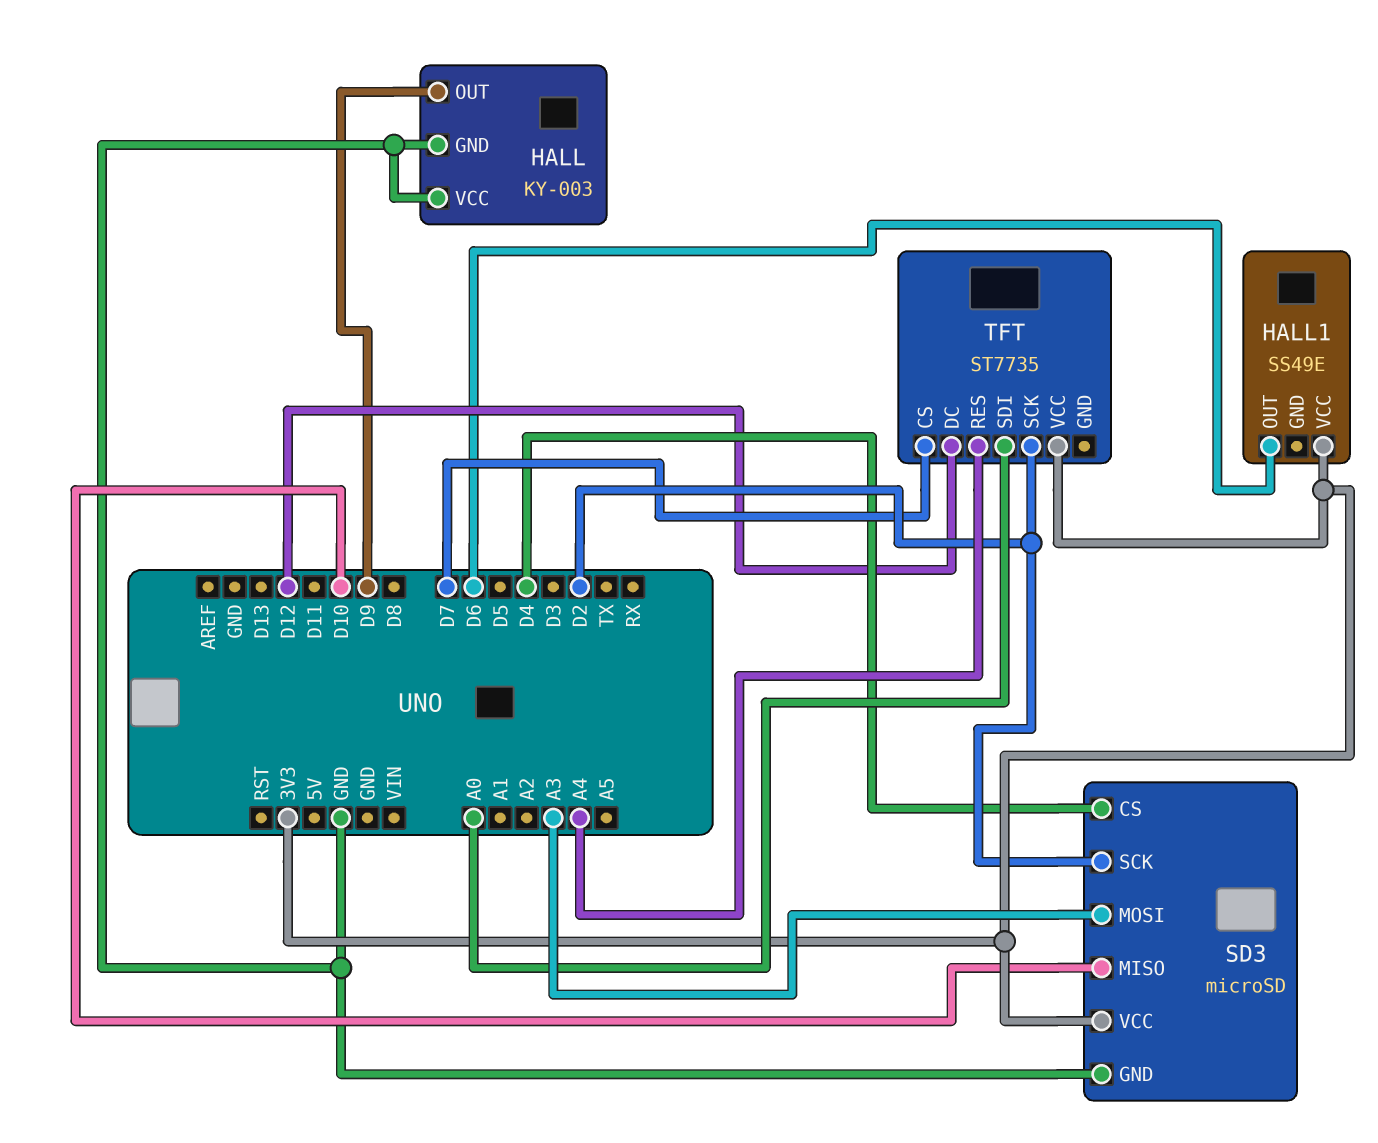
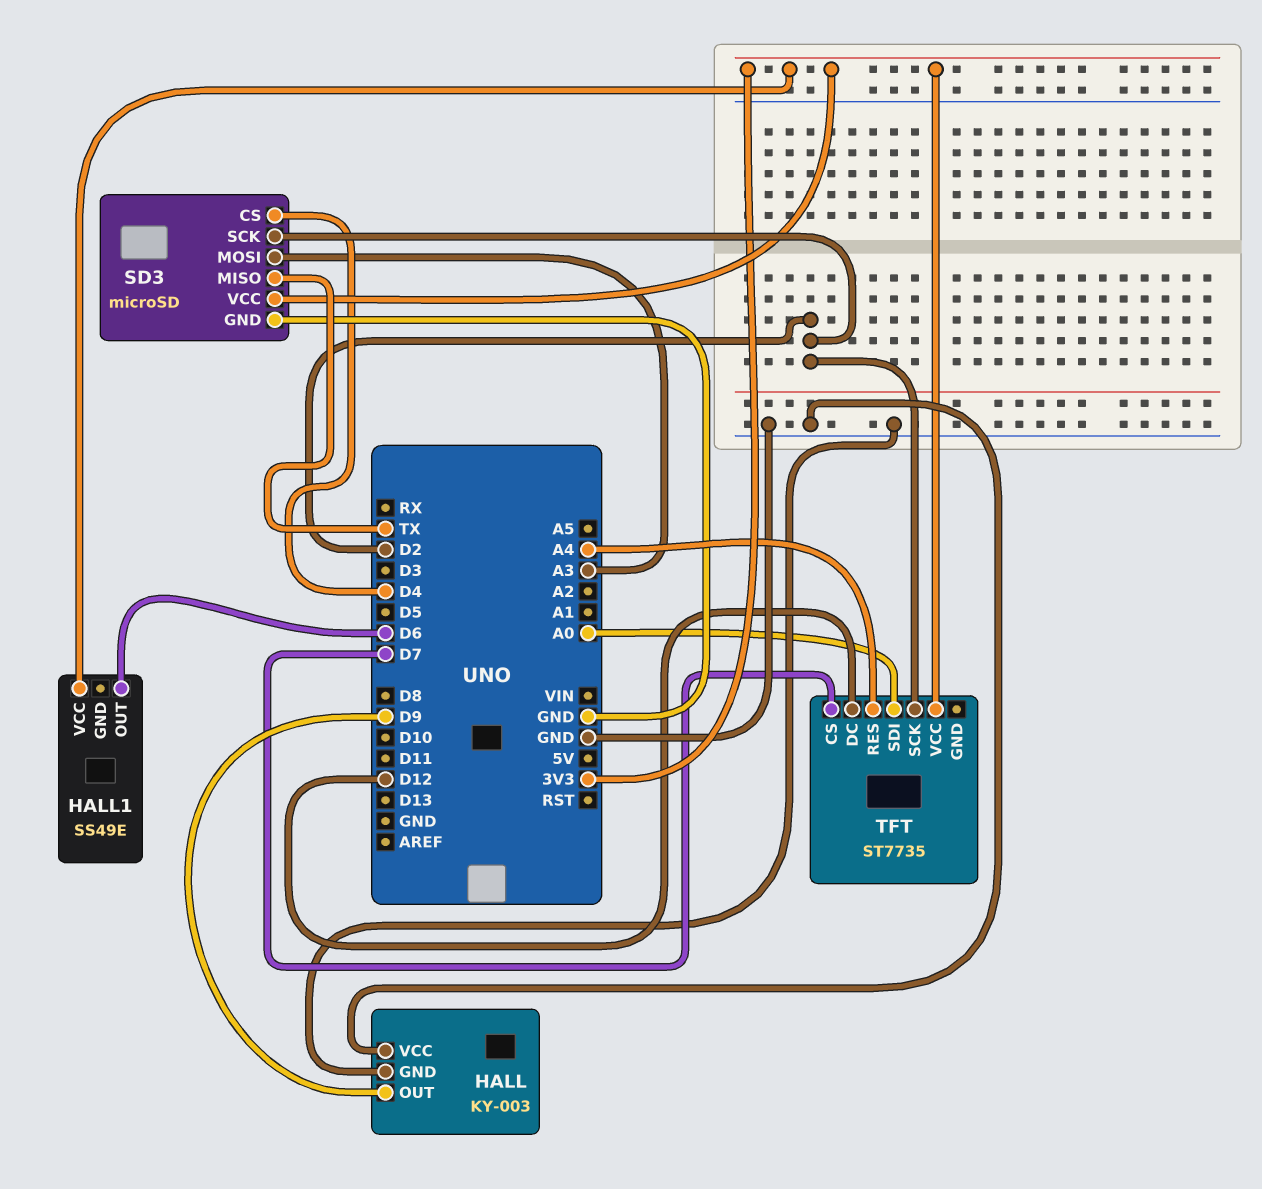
SD3 pin MISO: D10 -> TX

